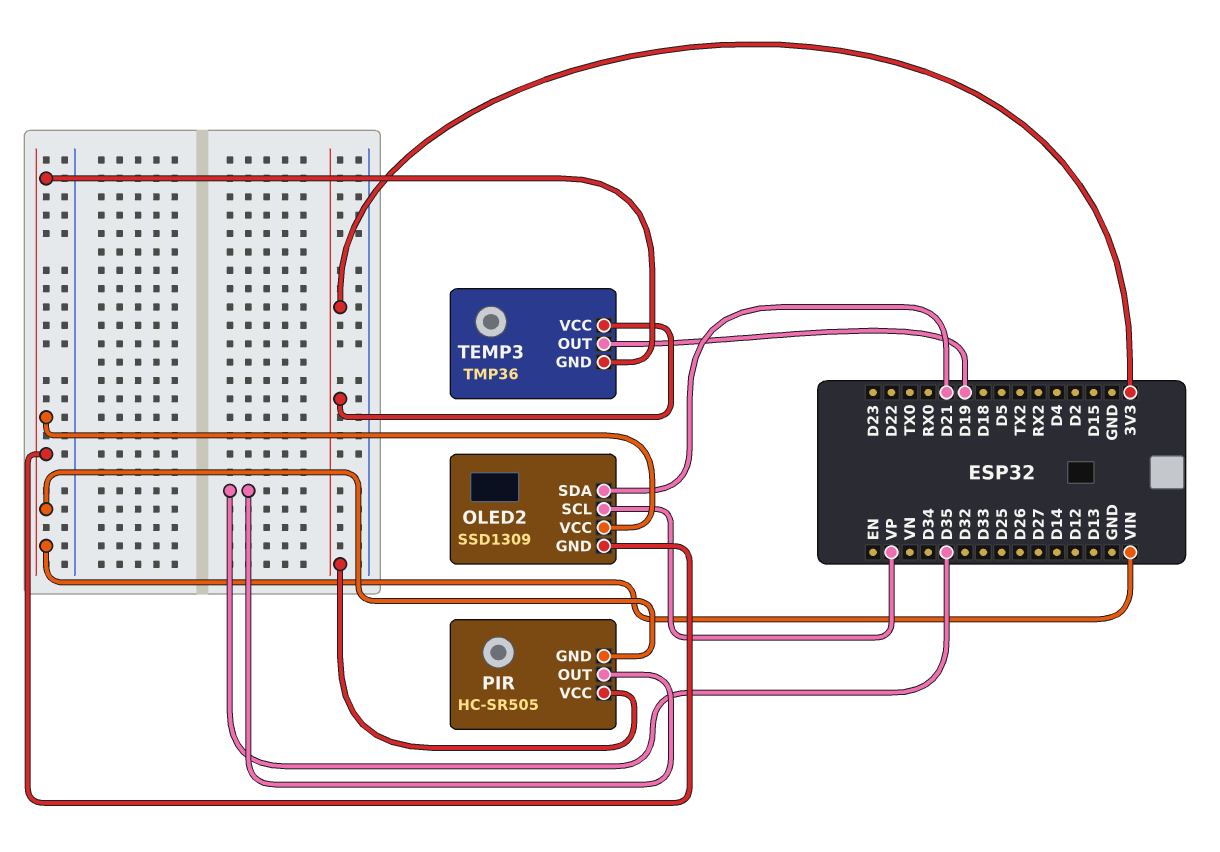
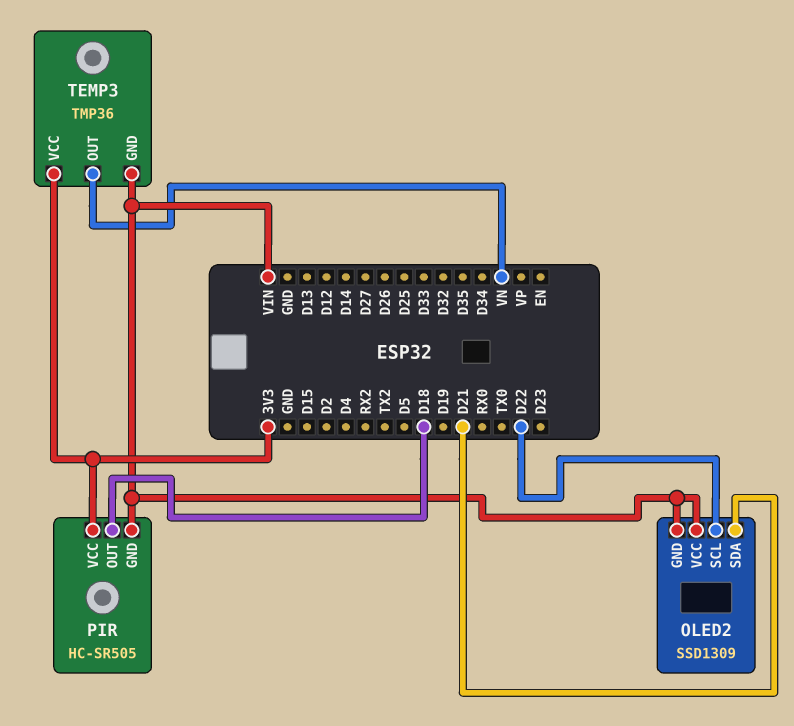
OLED2 pin SCL: VP -> D22
PIR pin OUT: D35 -> D18
TEMP3 pin OUT: D19 -> VN

